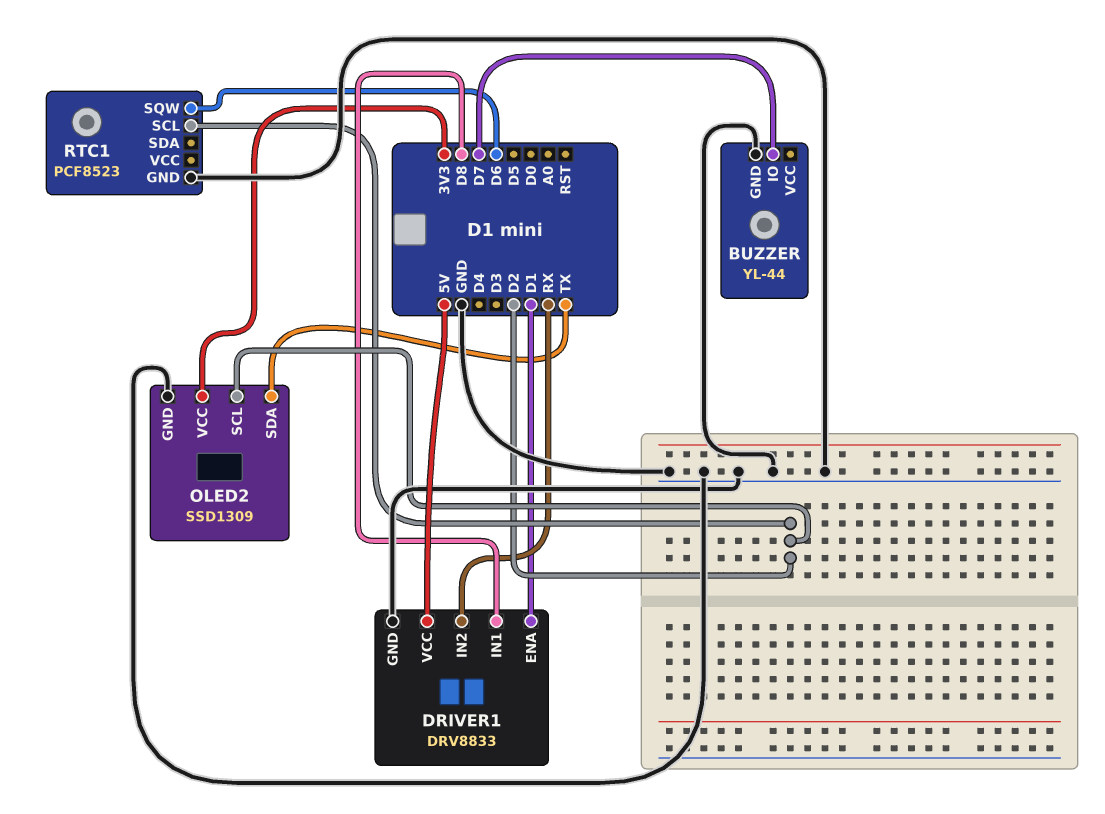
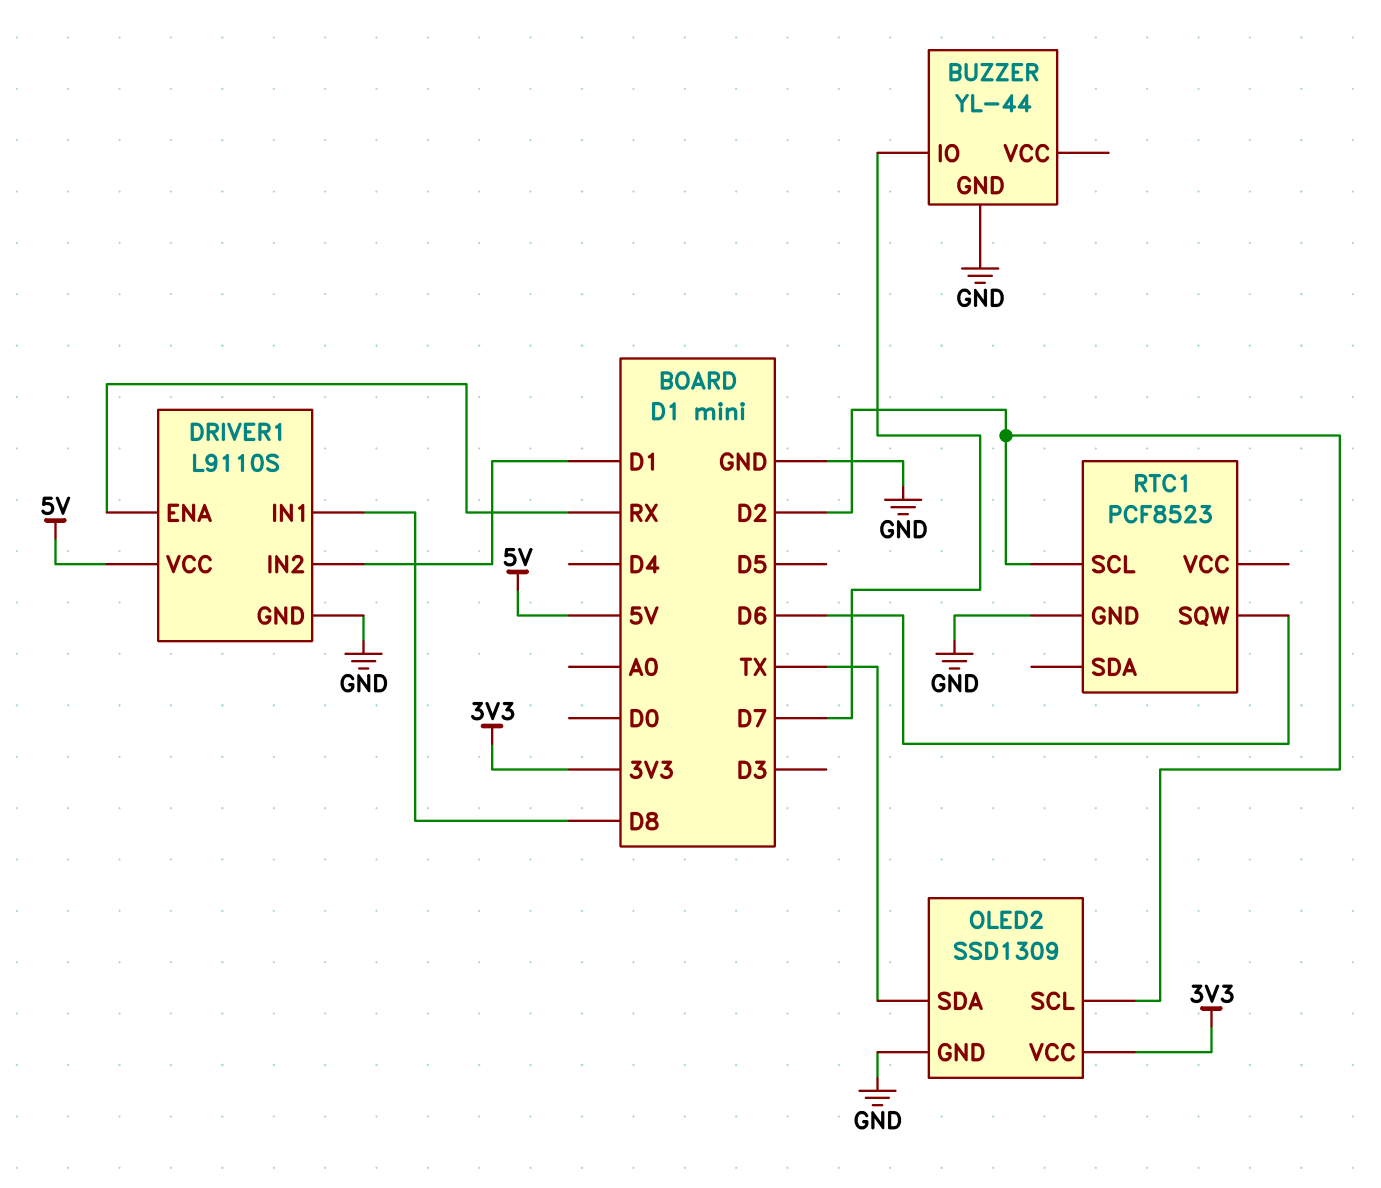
DRIVER1: DRV8833 -> L9110S
DRIVER1 pin ENA: D1 -> RX
DRIVER1 pin IN2: RX -> D1

